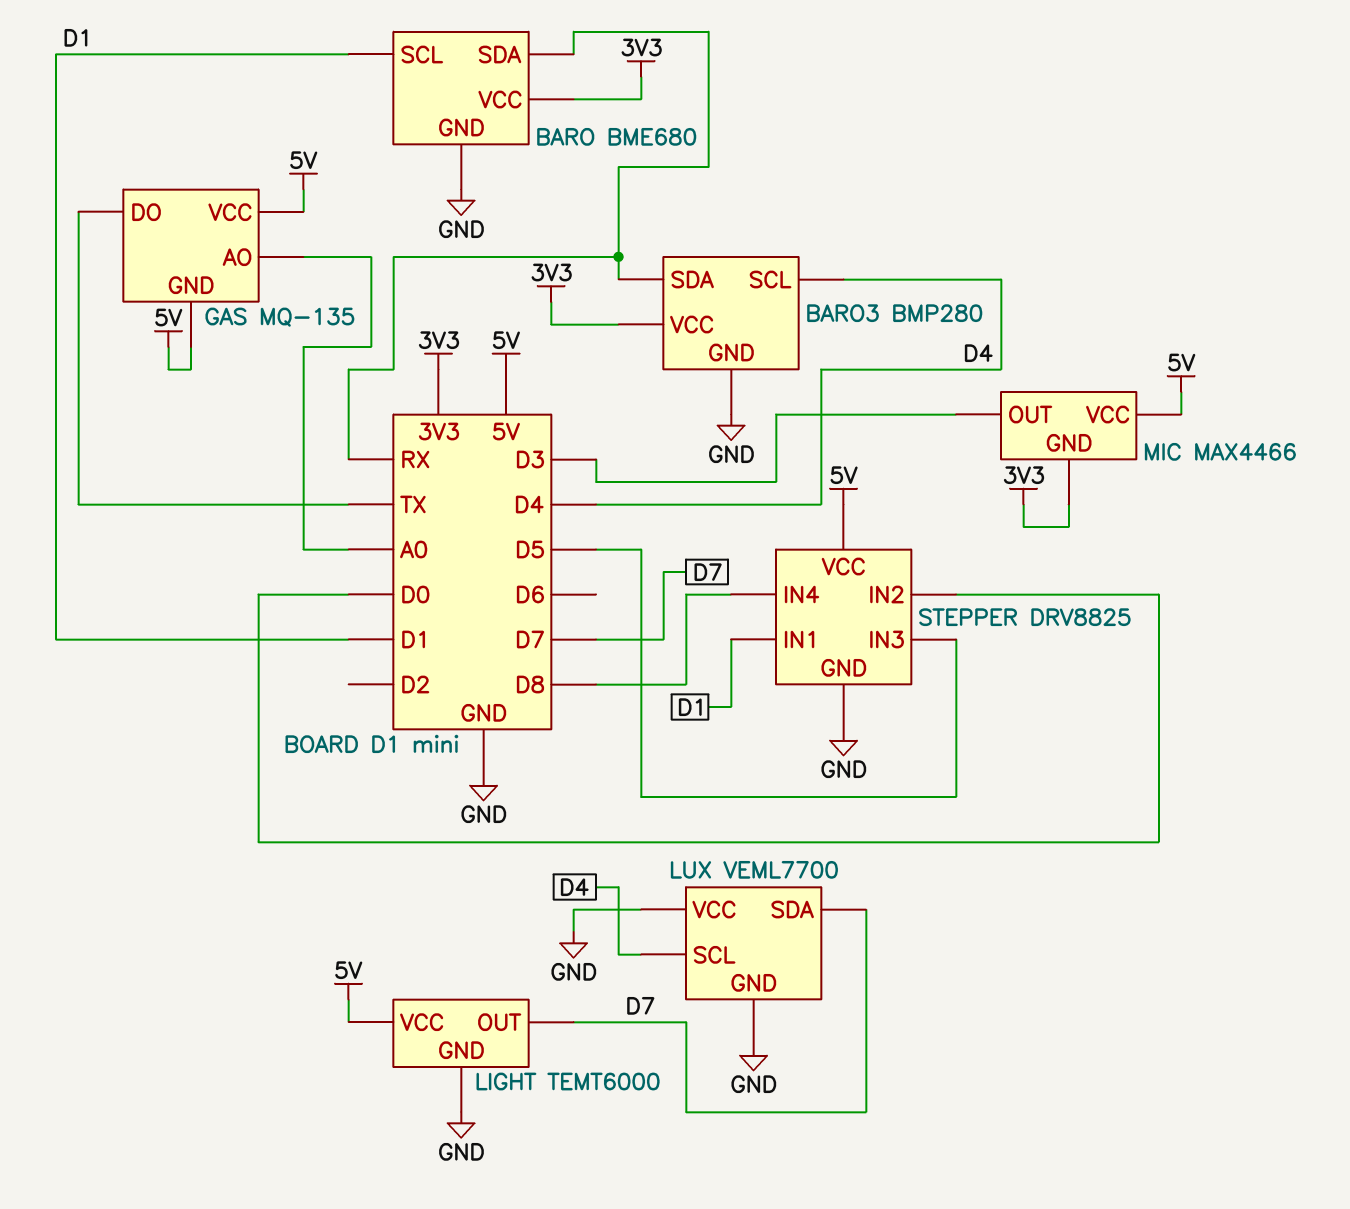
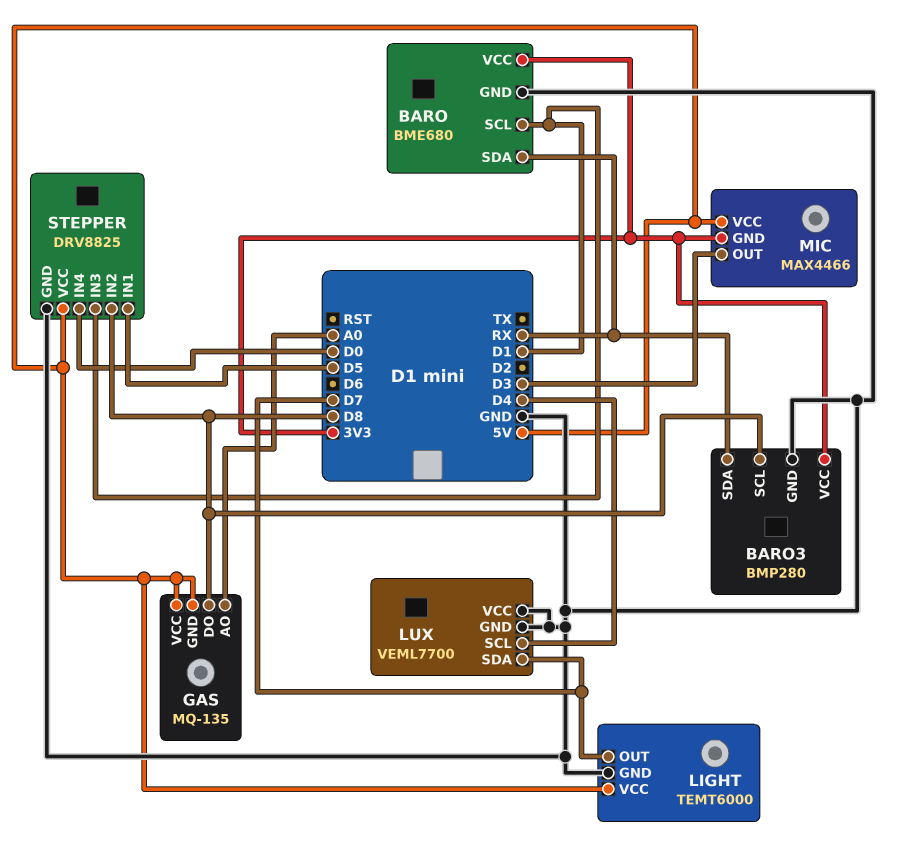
BARO3 pin SCL: D4 -> D8
GAS pin DO: TX -> D8
STEPPER pin IN1: D1 -> D5
STEPPER pin IN2: D0 -> D8
STEPPER pin IN3: D5 -> D1
STEPPER pin IN4: D8 -> D0

